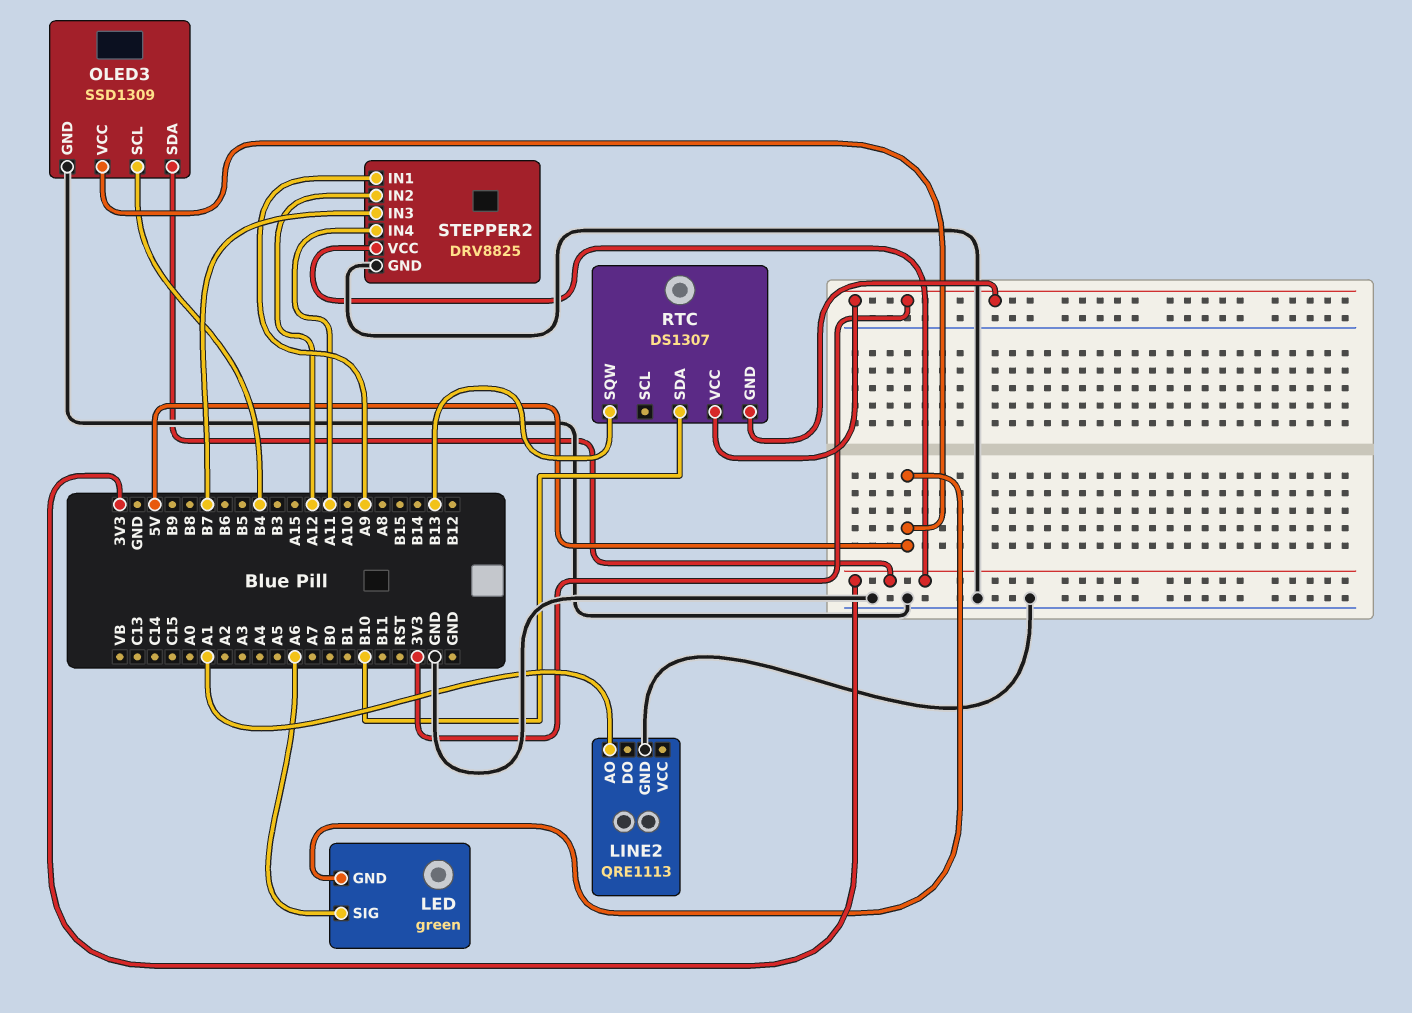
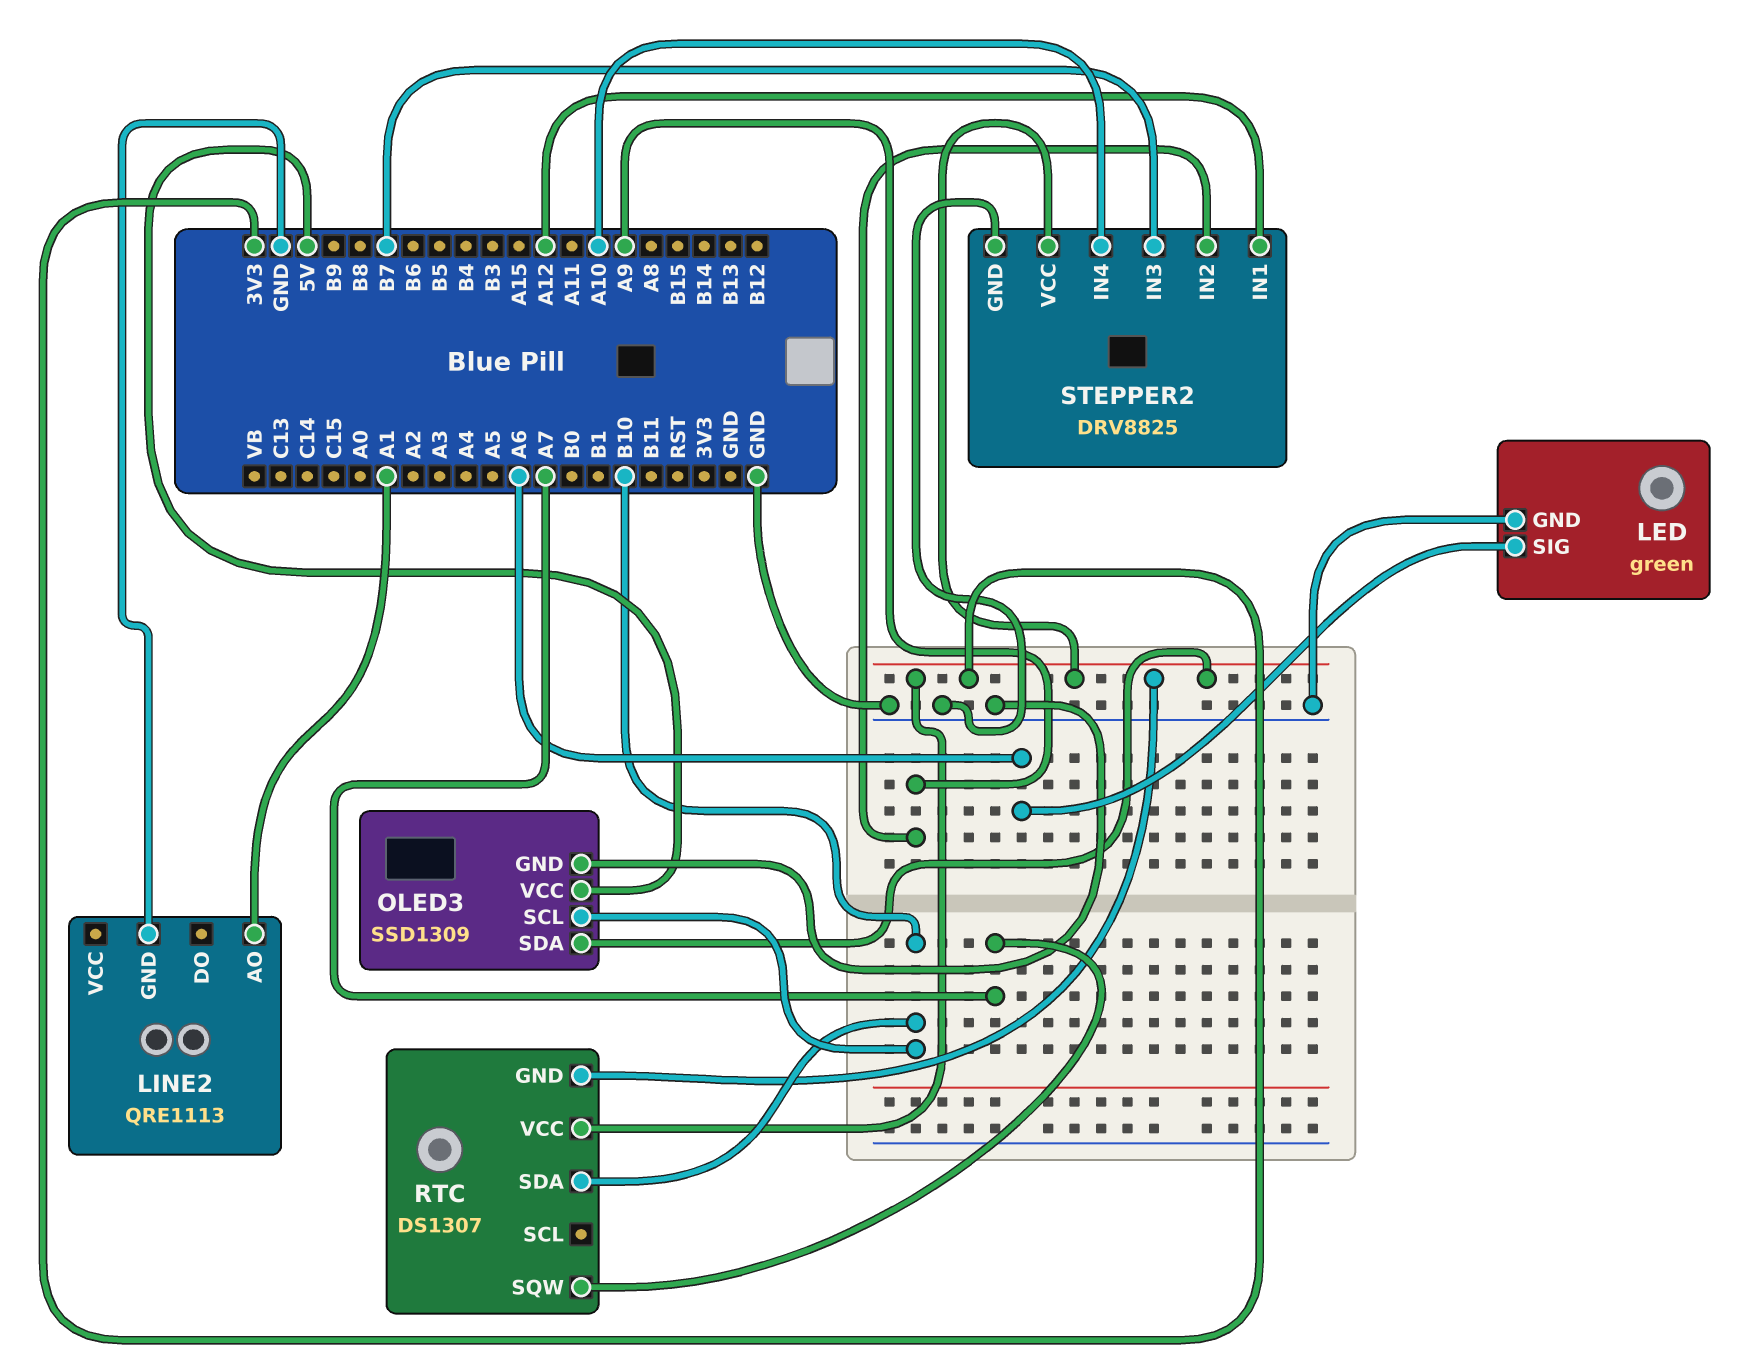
LED pin GND: 5V -> GND
OLED3 pin SCL: B4 -> B10
RTC pin SQW: B13 -> A7
STEPPER2 pin IN1: A9 -> A12
STEPPER2 pin IN2: A12 -> A9
STEPPER2 pin IN4: A11 -> A10

